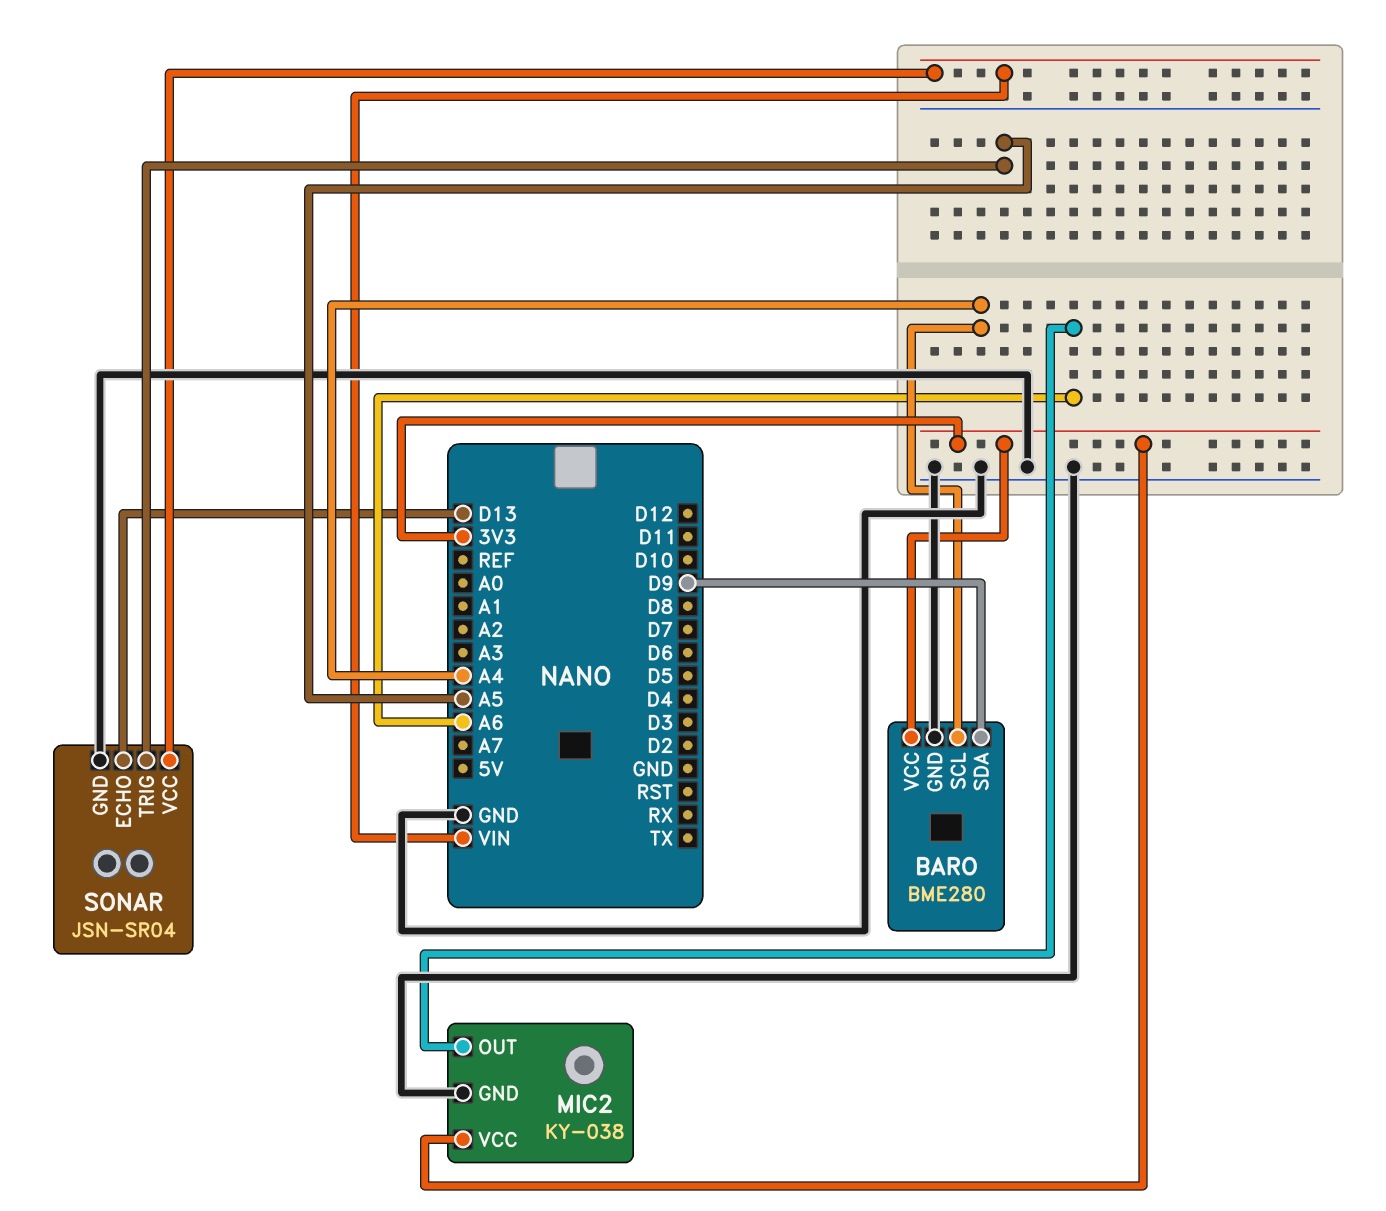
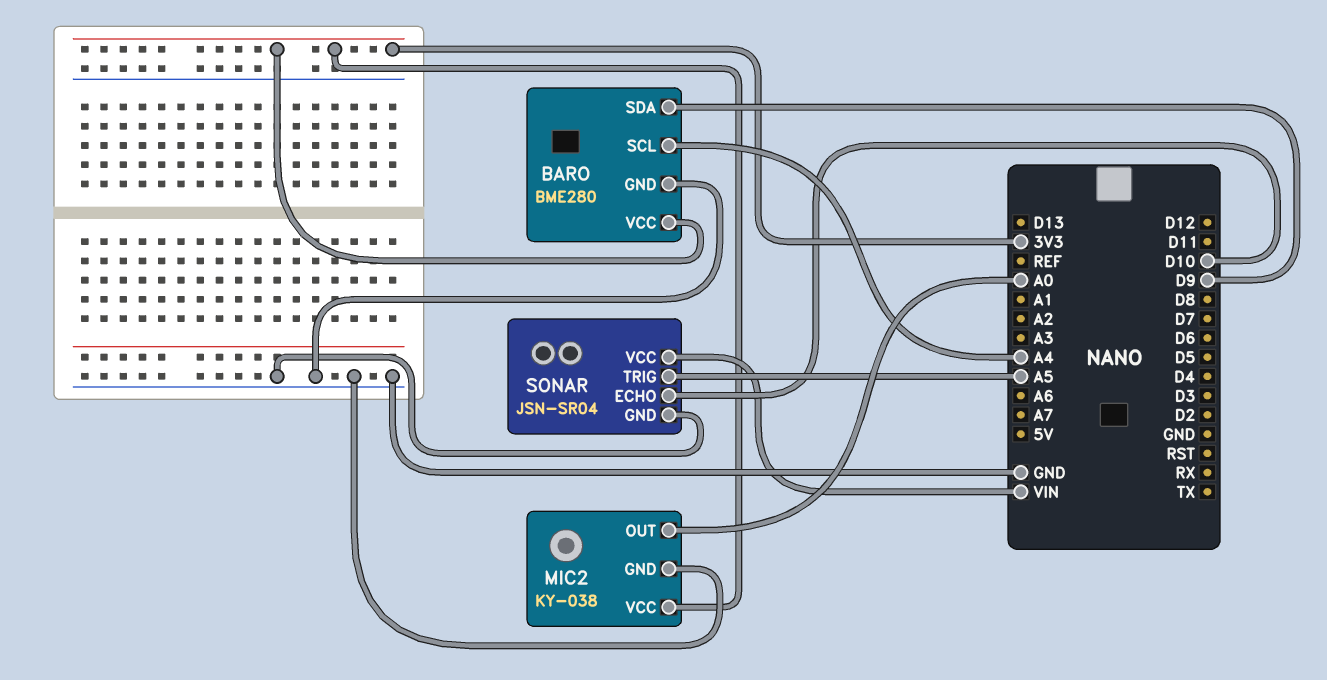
MIC2 pin OUT: A6 -> A0
SONAR pin ECHO: D13 -> D10

